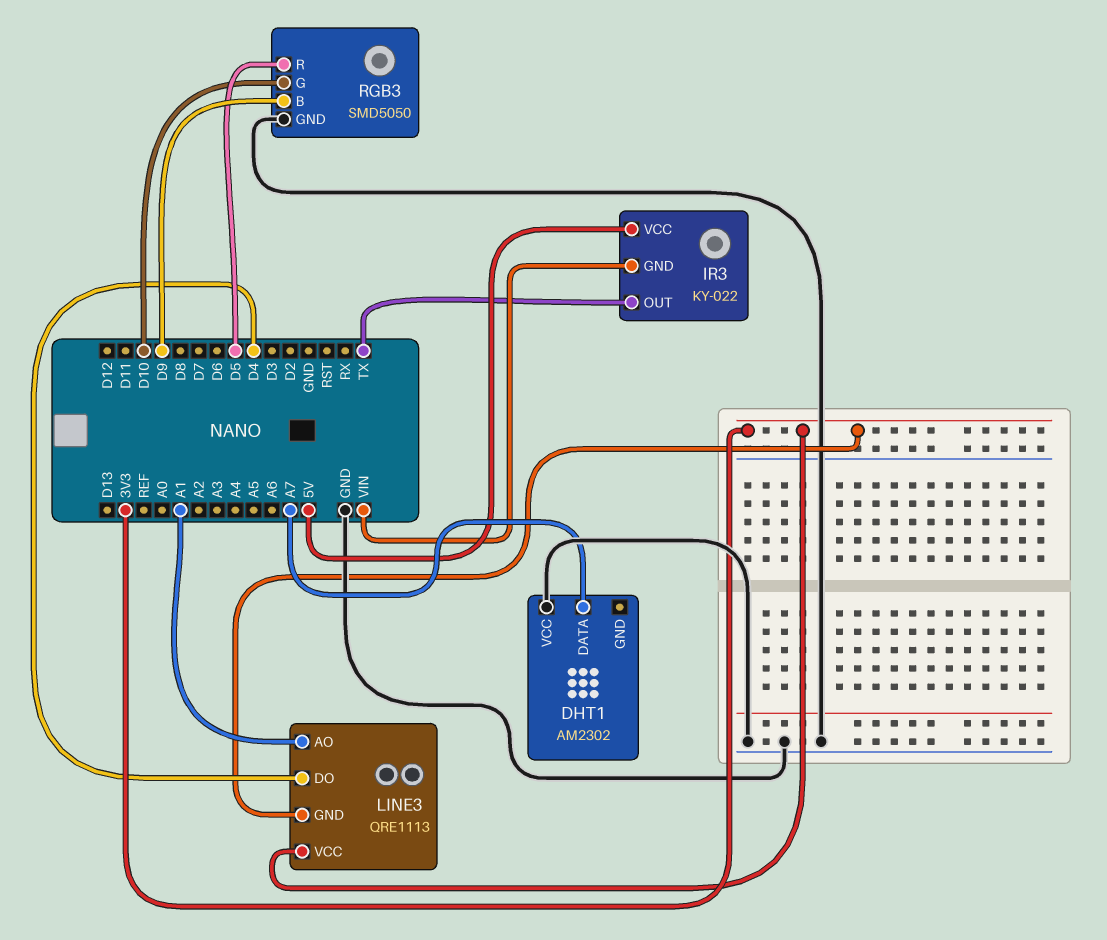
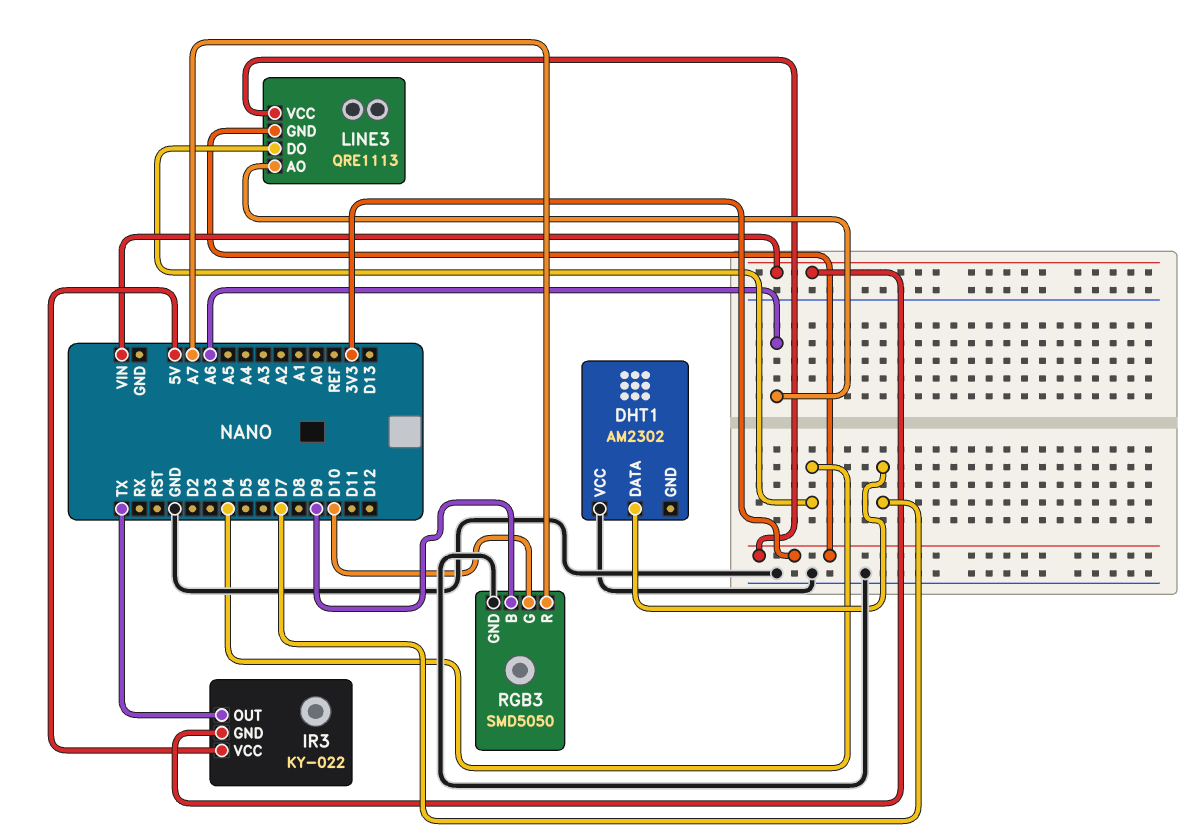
DHT1 pin DATA: A7 -> D7
LINE3 pin AO: A1 -> A6
RGB3 pin R: D5 -> A7

